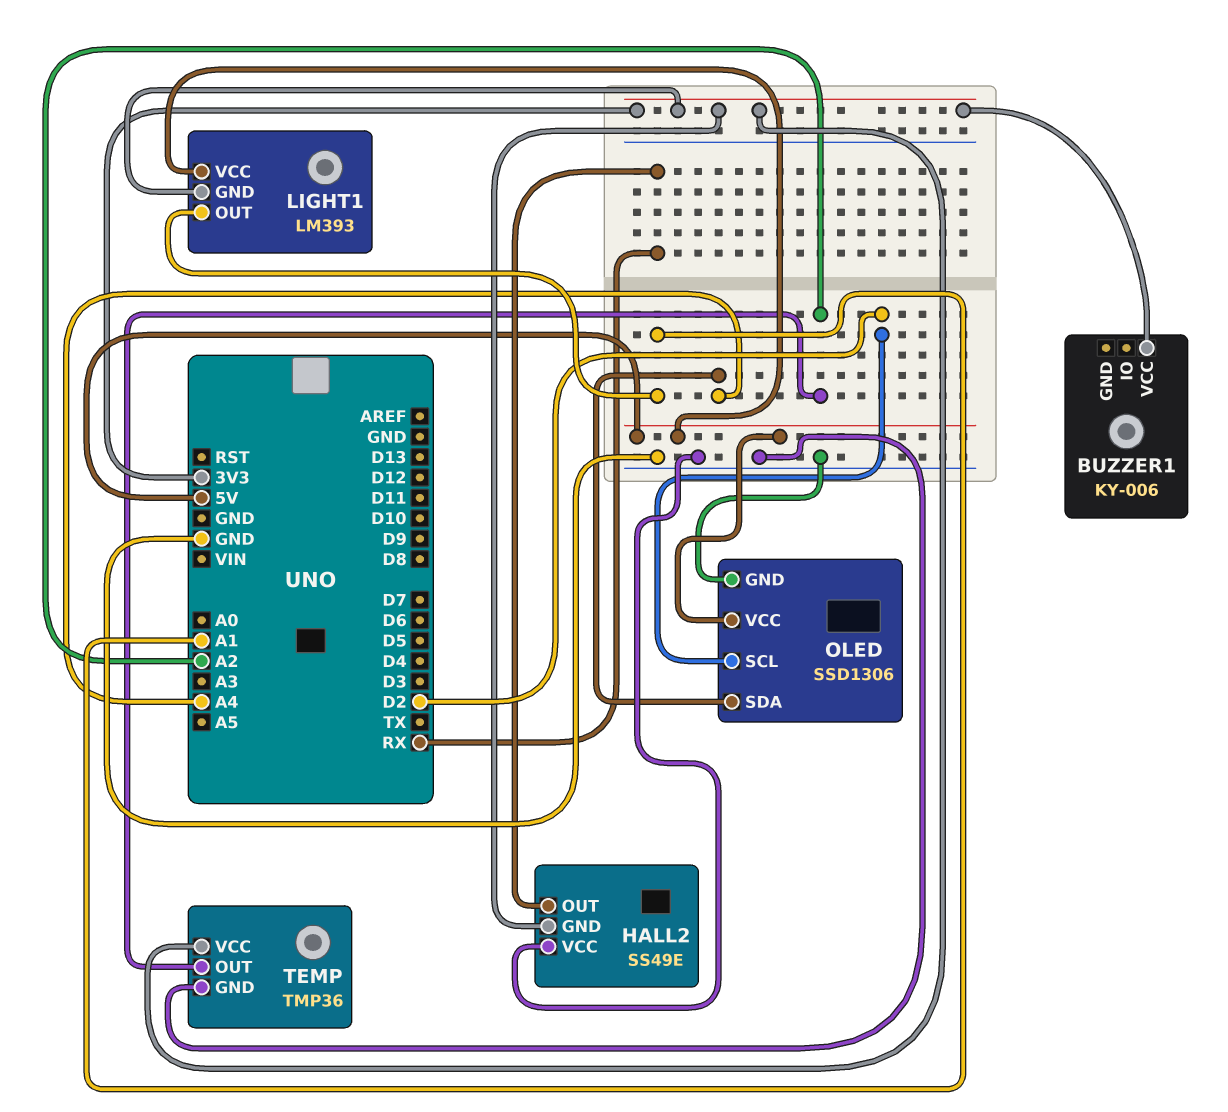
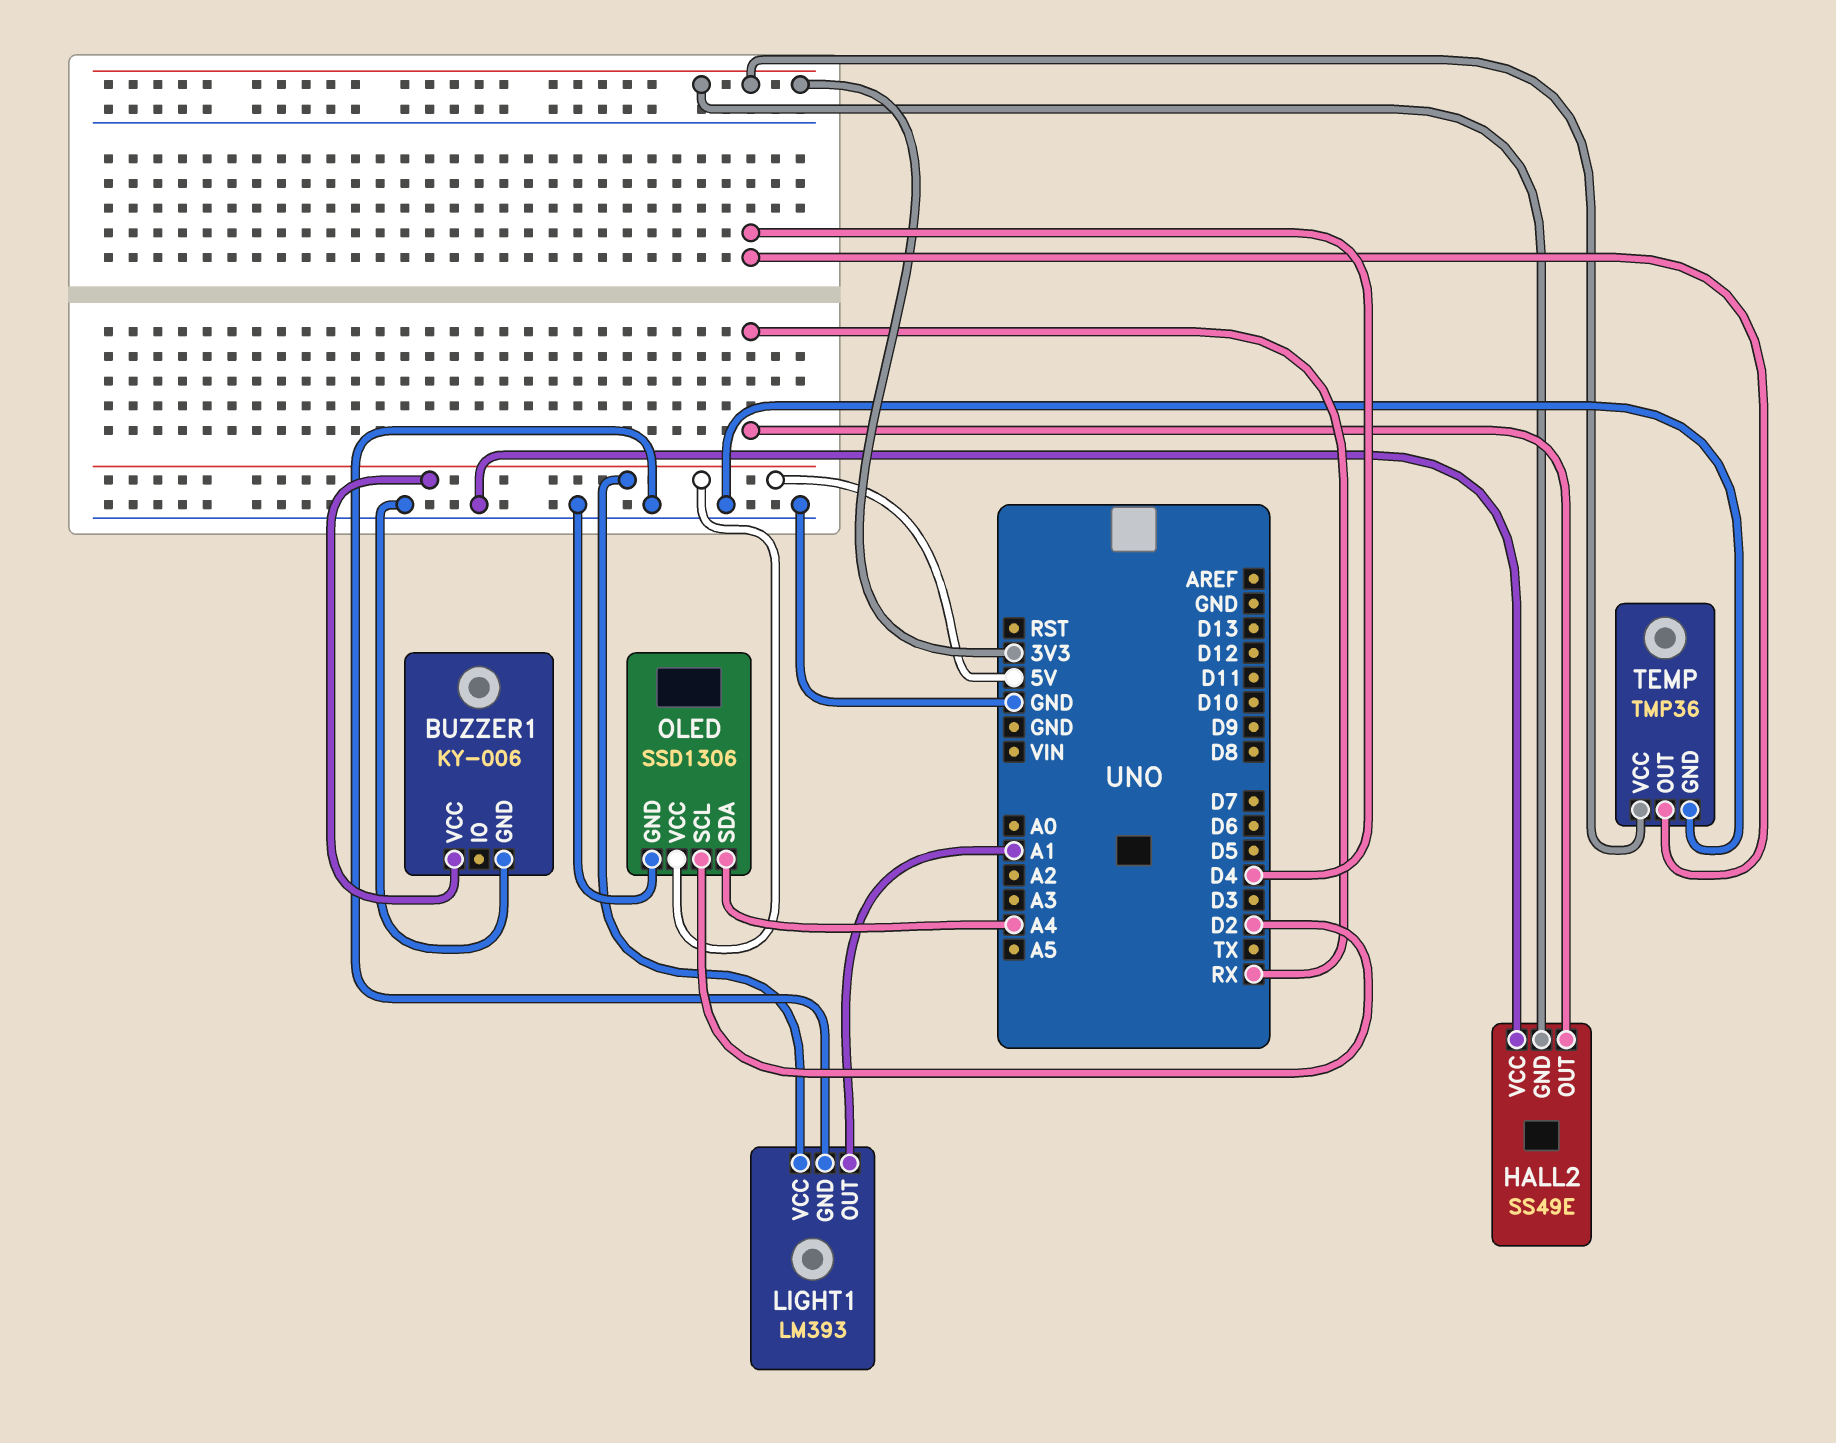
BUZZER1 pin GND: none -> GND
BUZZER1 pin VCC: 3V3 -> 5V
LIGHT1 pin GND: 3V3 -> GND
TEMP pin OUT: A2 -> D4

